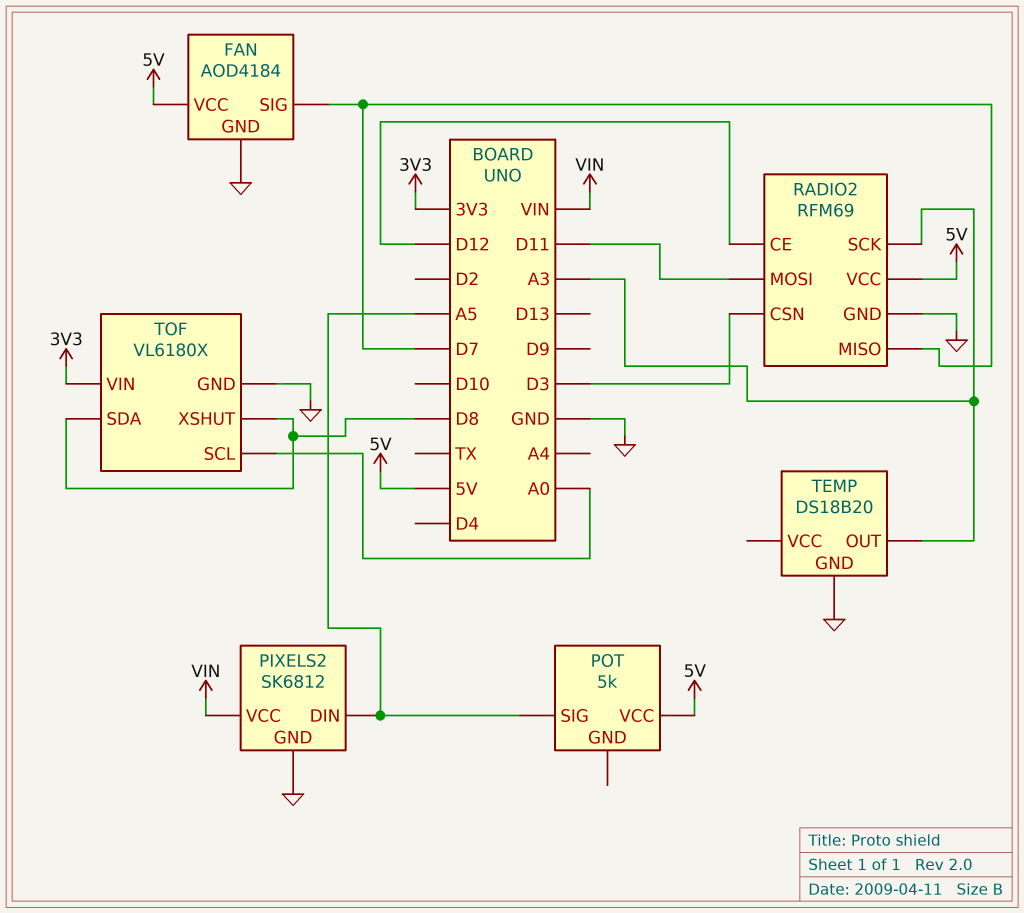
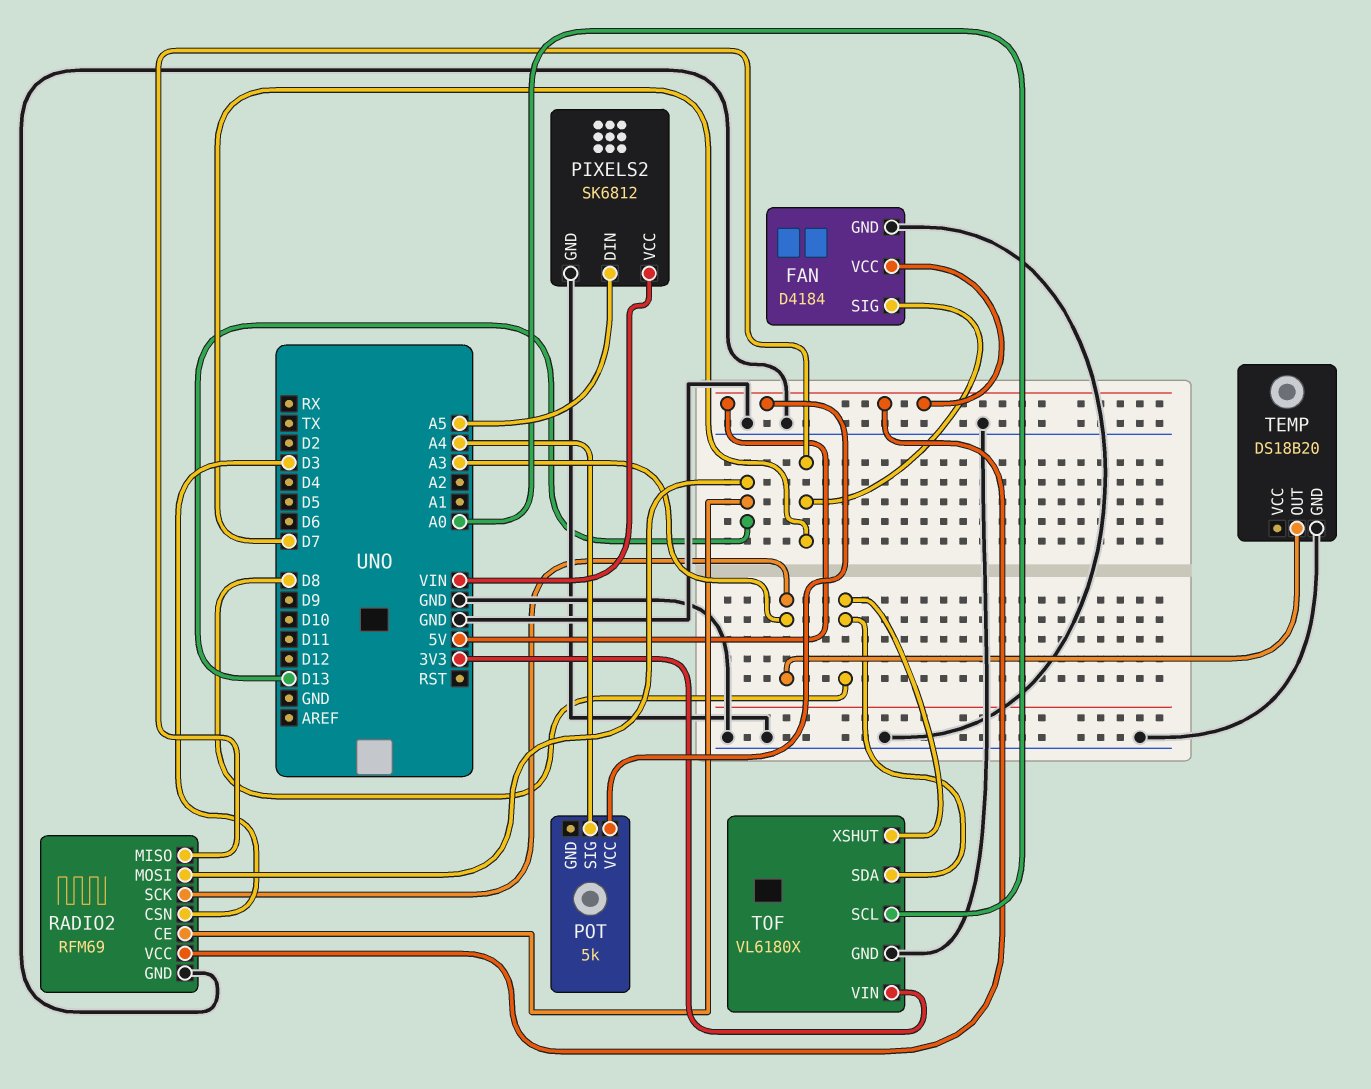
FAN: AOD4184 -> D4184
POT pin SIG: A5 -> A4
RADIO2 pin CE: D12 -> D13
RADIO2 pin MOSI: D11 -> D13

